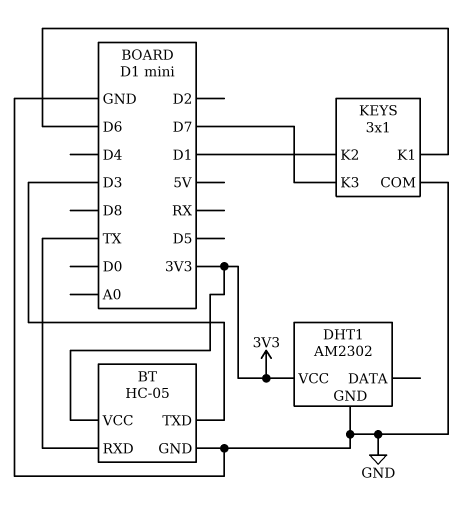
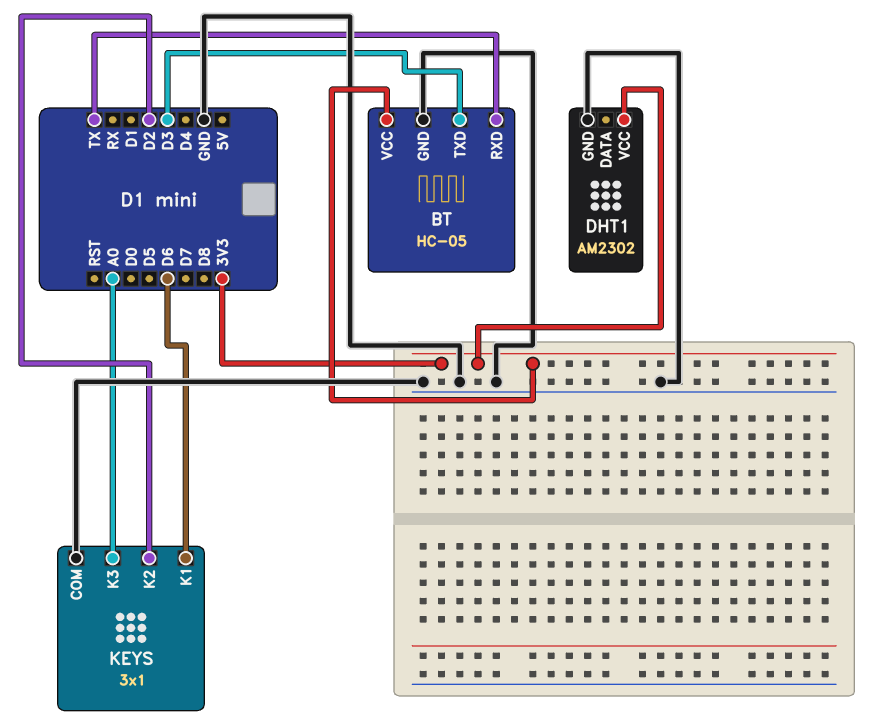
KEYS pin K2: D1 -> D2
KEYS pin K3: D7 -> A0

